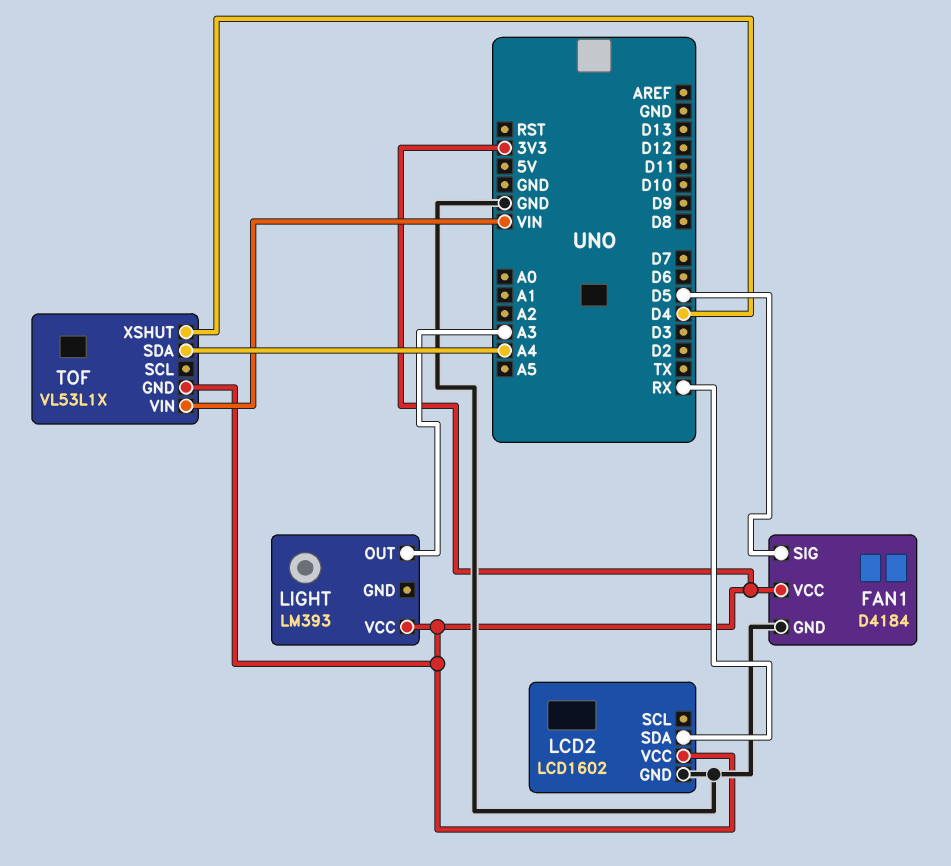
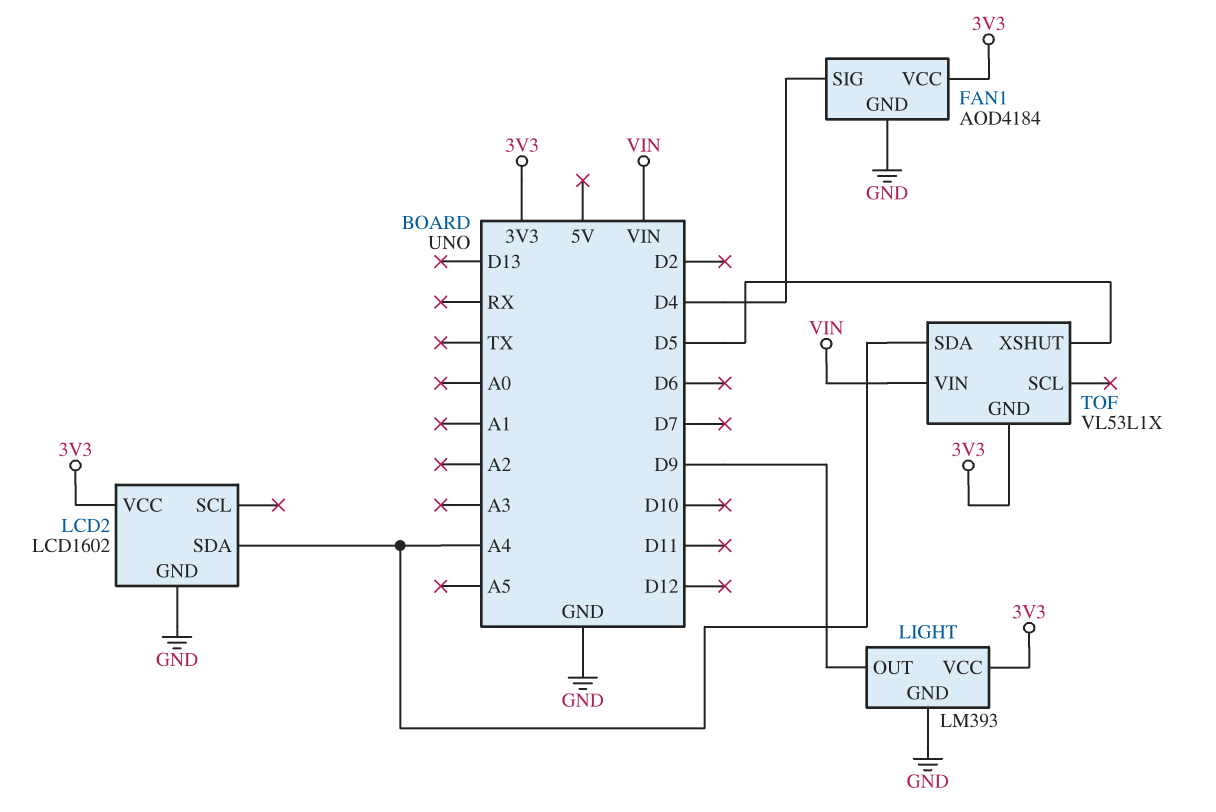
FAN1: D4184 -> AOD4184
FAN1 pin SIG: D5 -> D4
LCD2 pin SDA: RX -> A4
LIGHT pin GND: none -> GND
LIGHT pin OUT: A3 -> D9
TOF pin XSHUT: D4 -> D5

